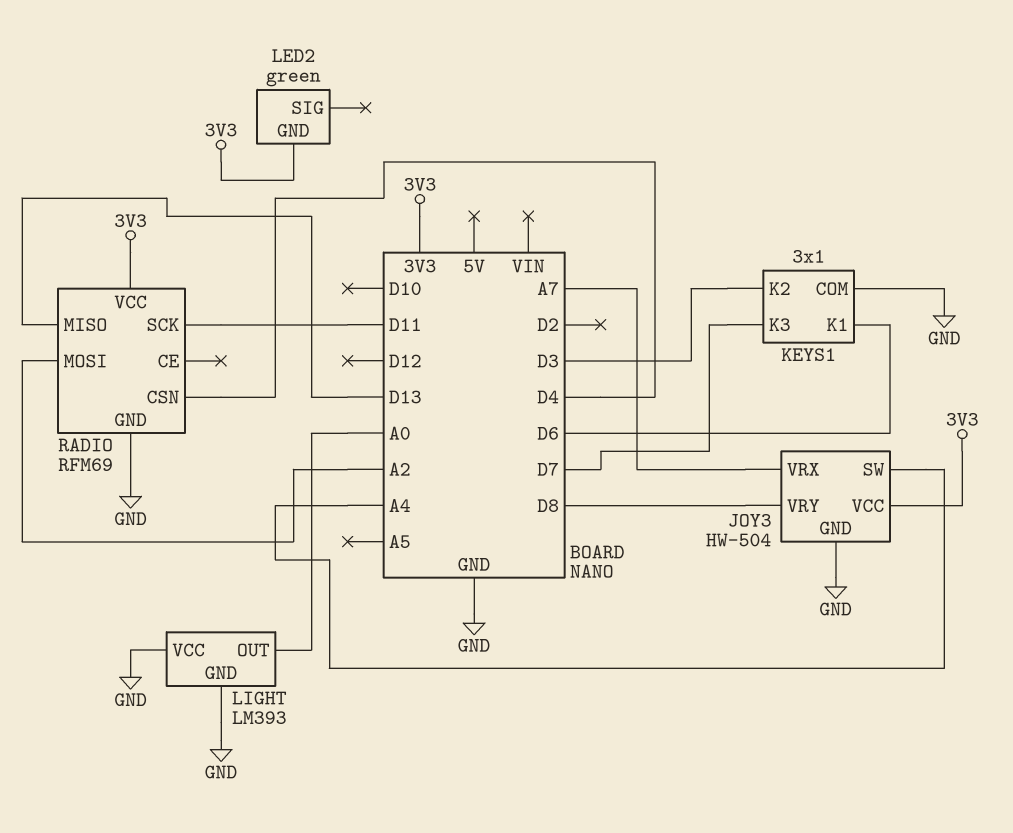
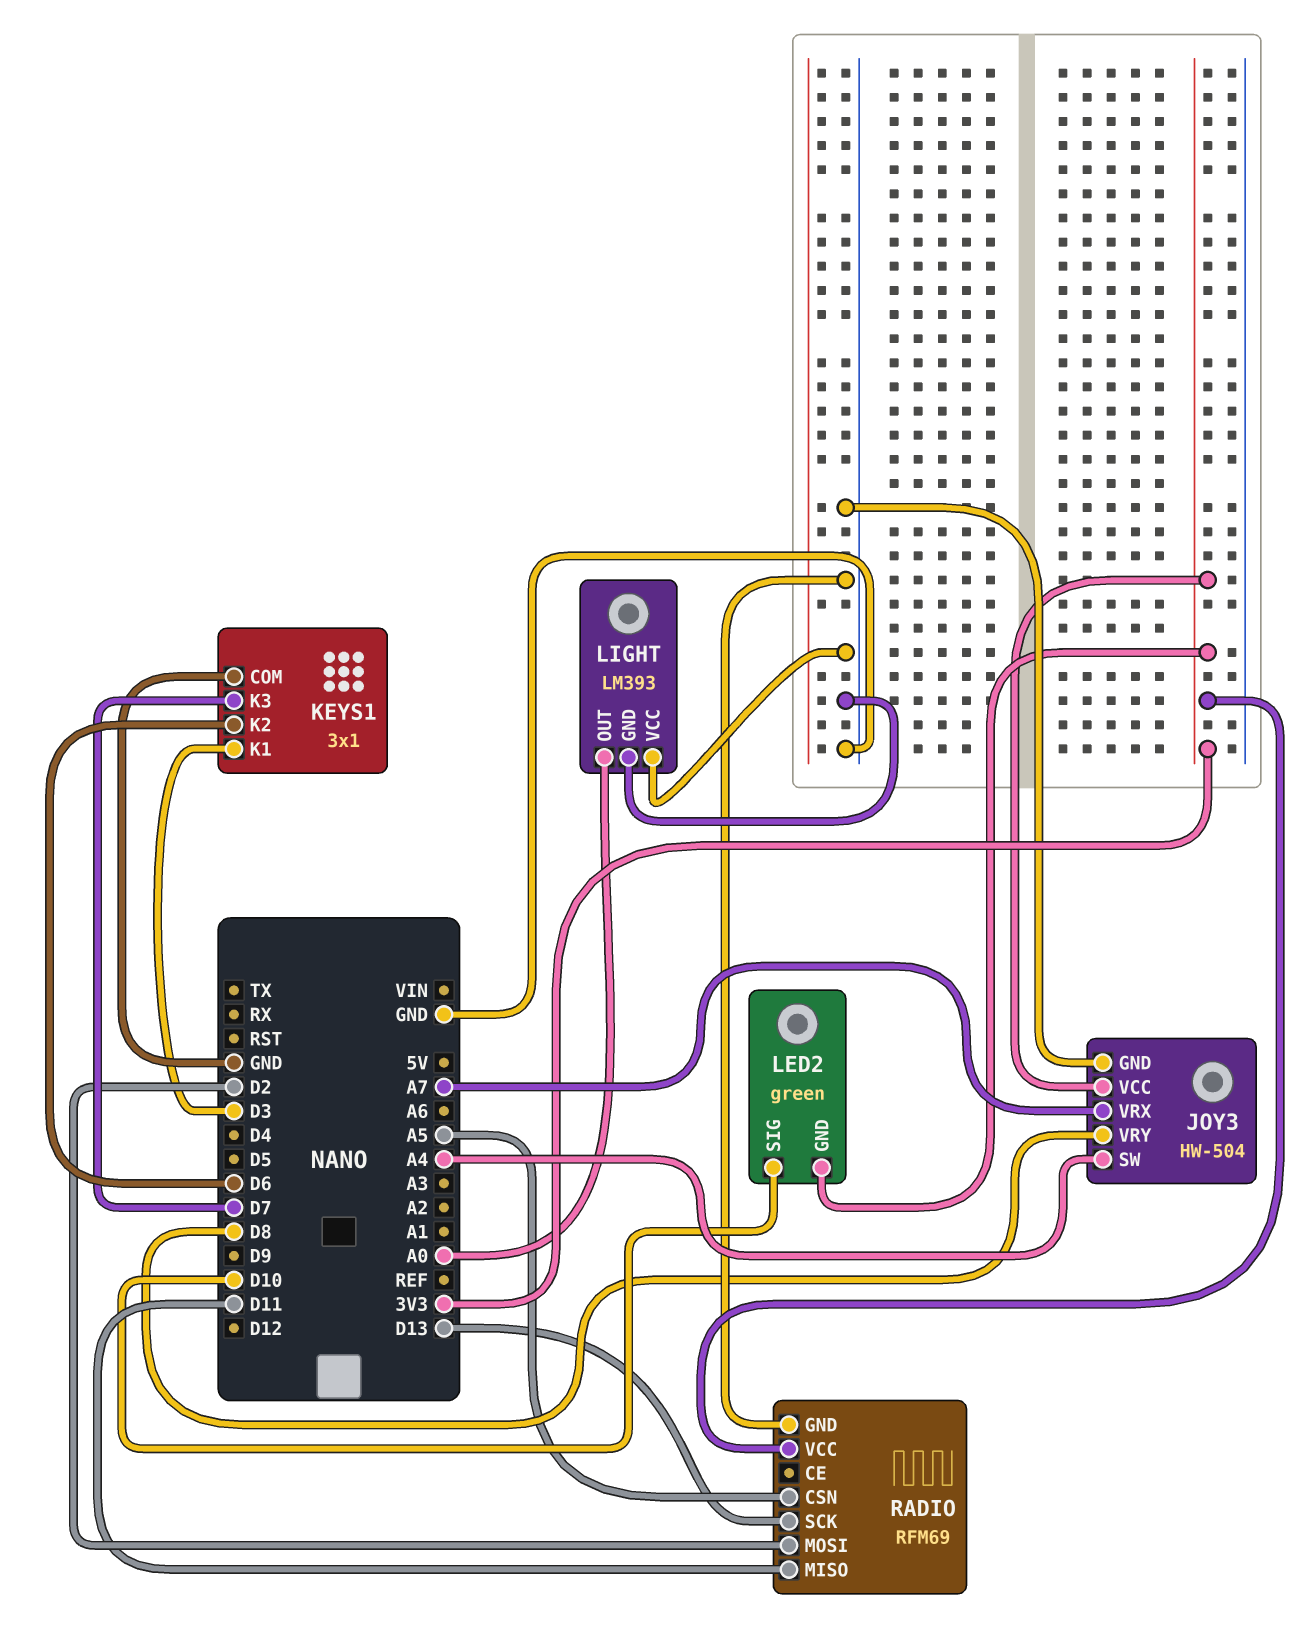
KEYS1 pin K1: D6 -> D3
KEYS1 pin K2: D3 -> D6
LED2 pin SIG: none -> D10
RADIO pin CSN: D4 -> A5
RADIO pin MISO: D13 -> D11
RADIO pin MOSI: A2 -> D2
RADIO pin SCK: D11 -> D13

